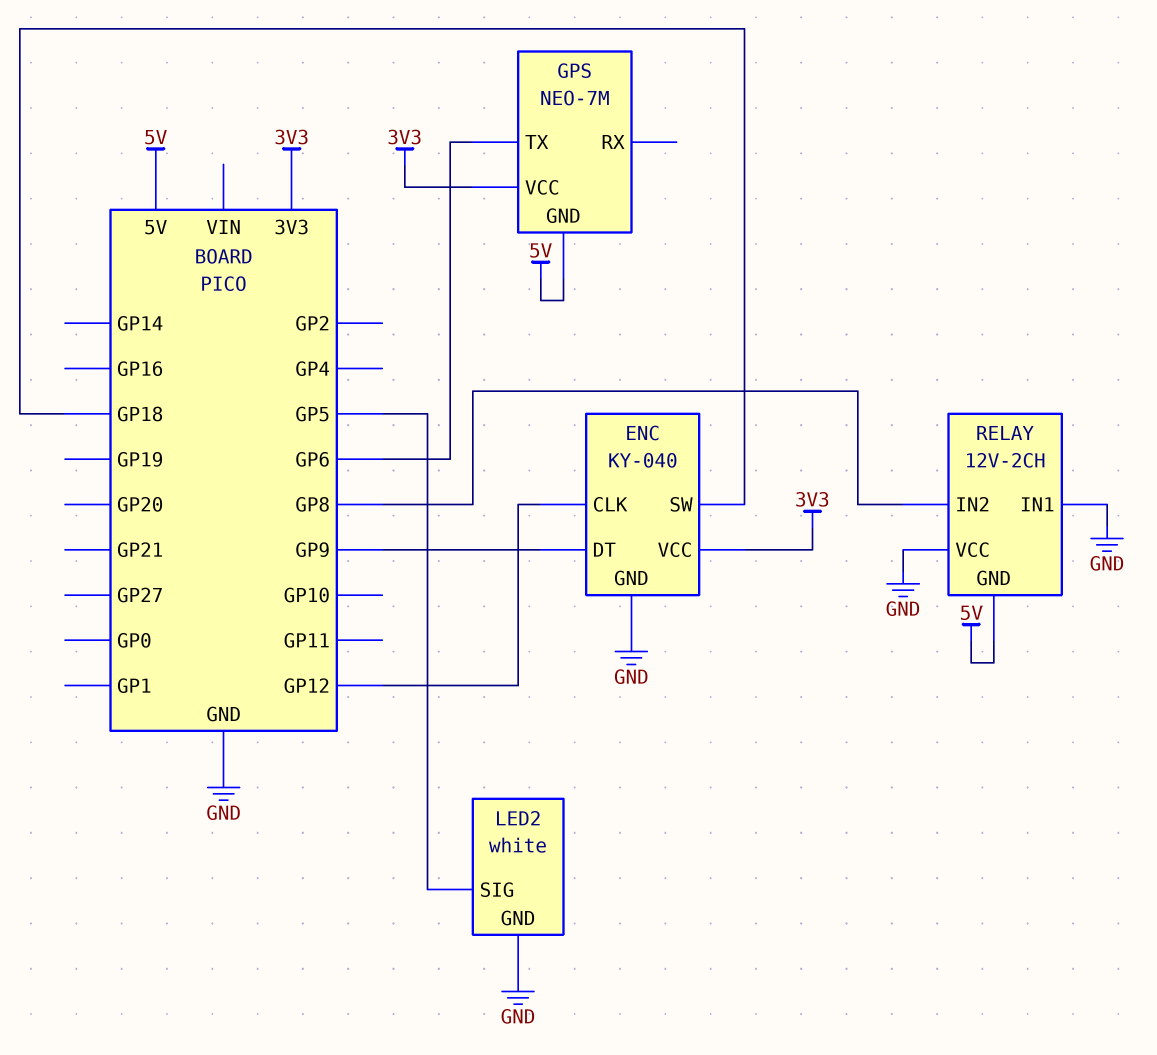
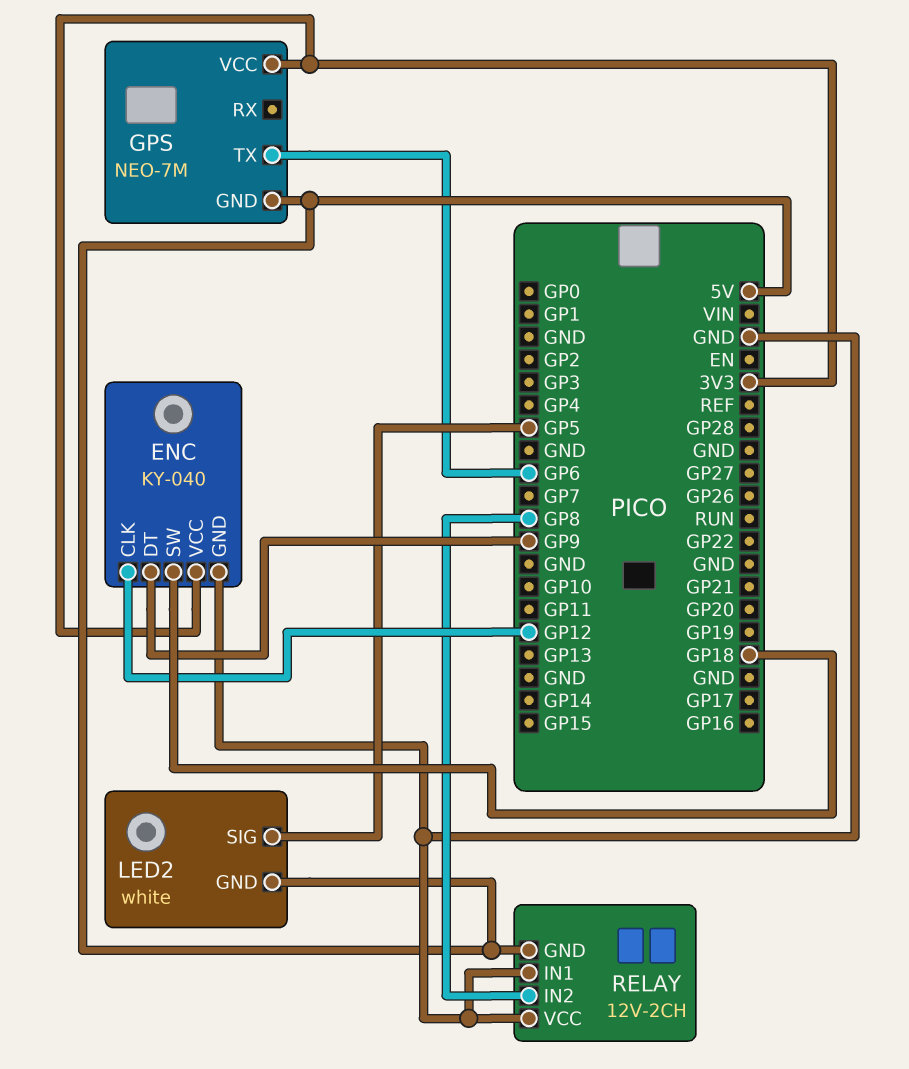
LED2 pin GND: GND -> 5V

